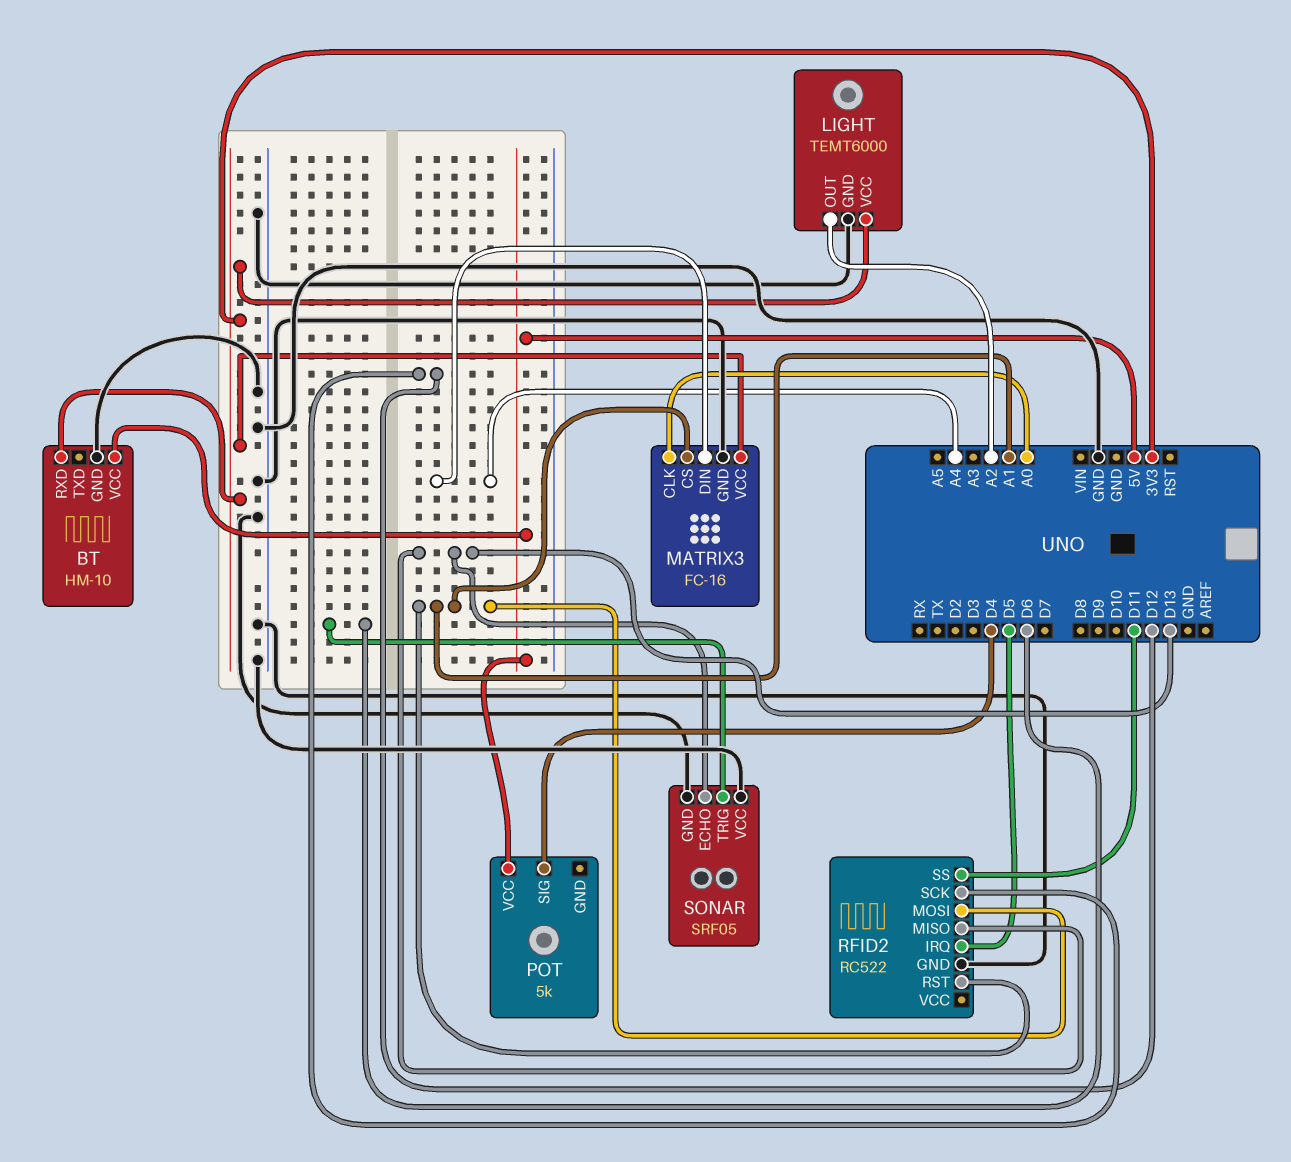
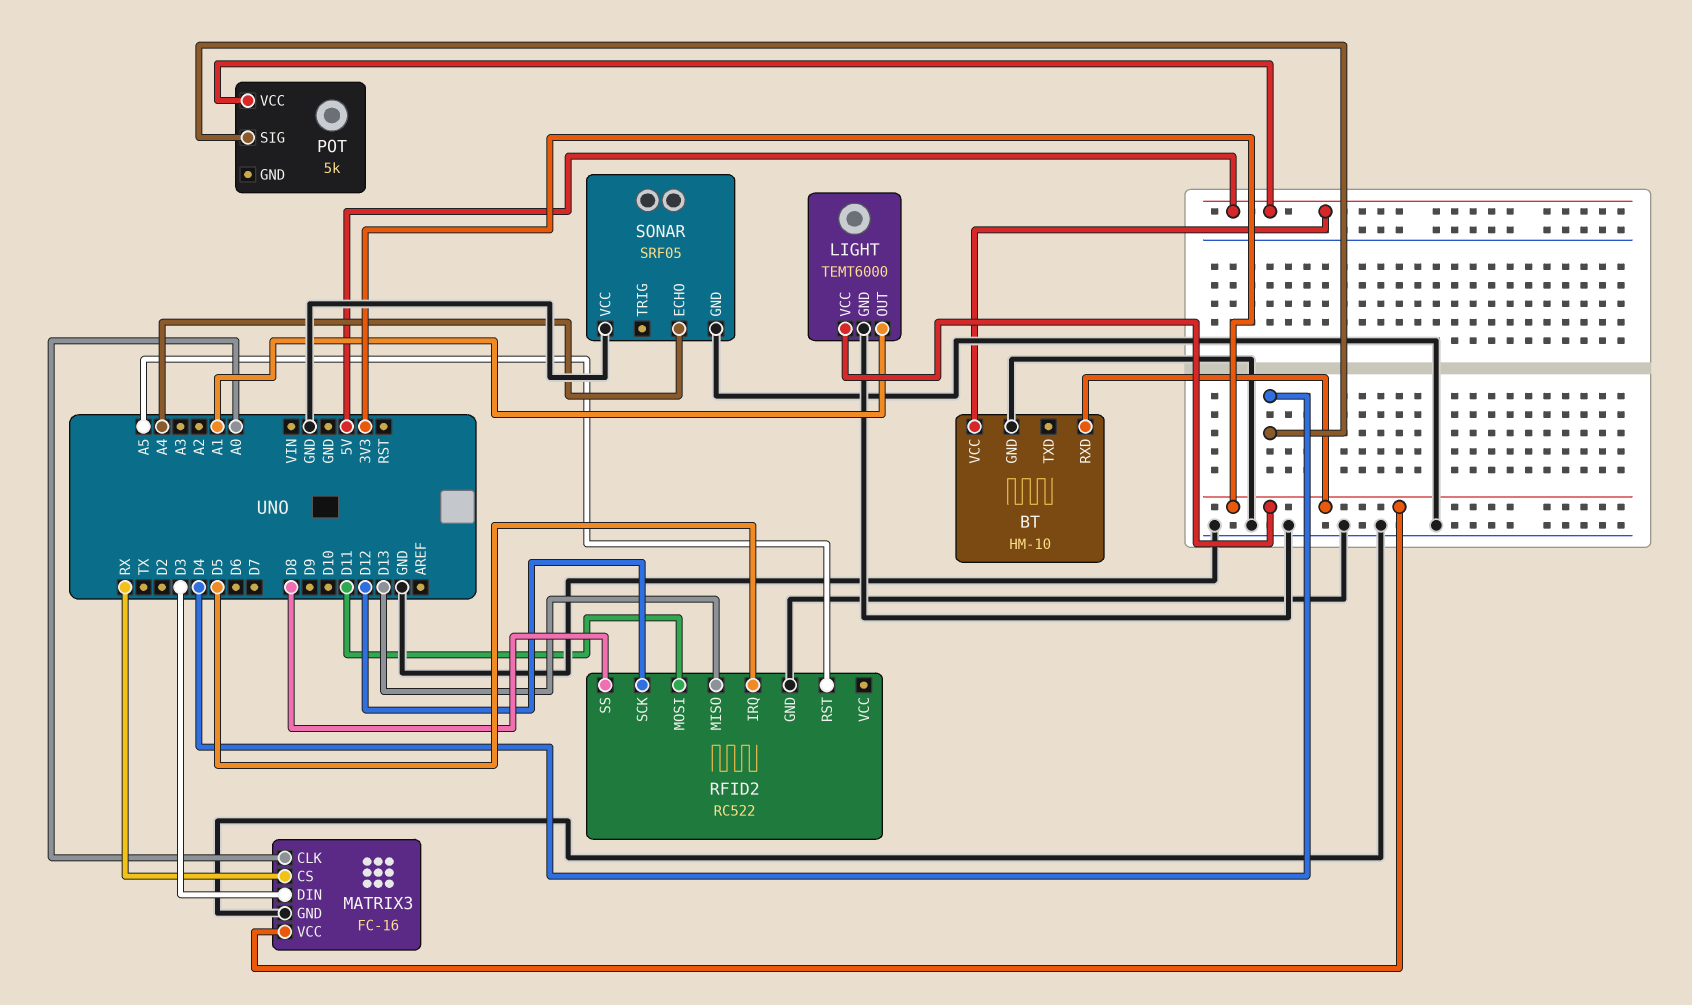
LIGHT pin OUT: A2 -> A1
MATRIX3 pin CS: A1 -> RX
MATRIX3 pin DIN: A4 -> D3
RFID2 pin MOSI: A1 -> D11
RFID2 pin RST: A1 -> A5
RFID2 pin SS: D11 -> D8
SONAR pin ECHO: D13 -> A4
SONAR pin TRIG: D6 -> none

